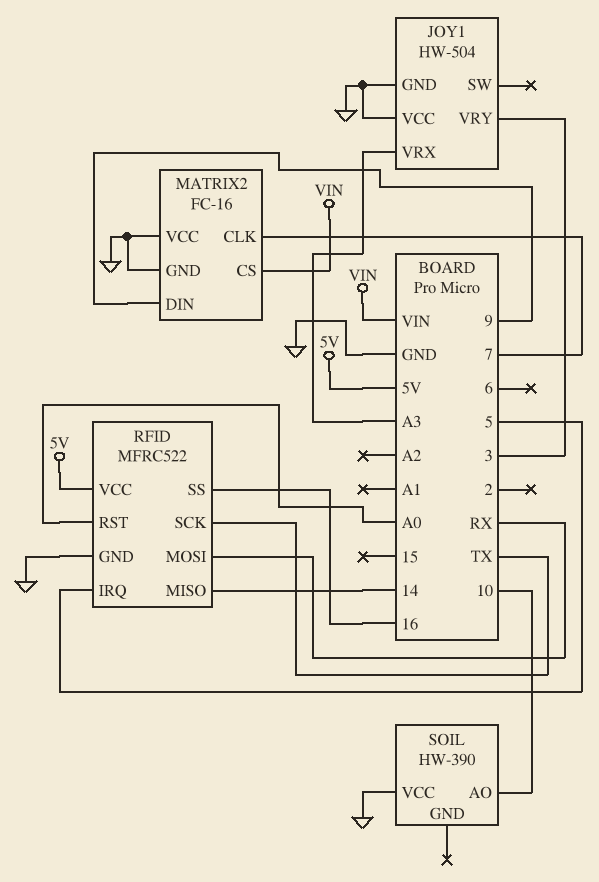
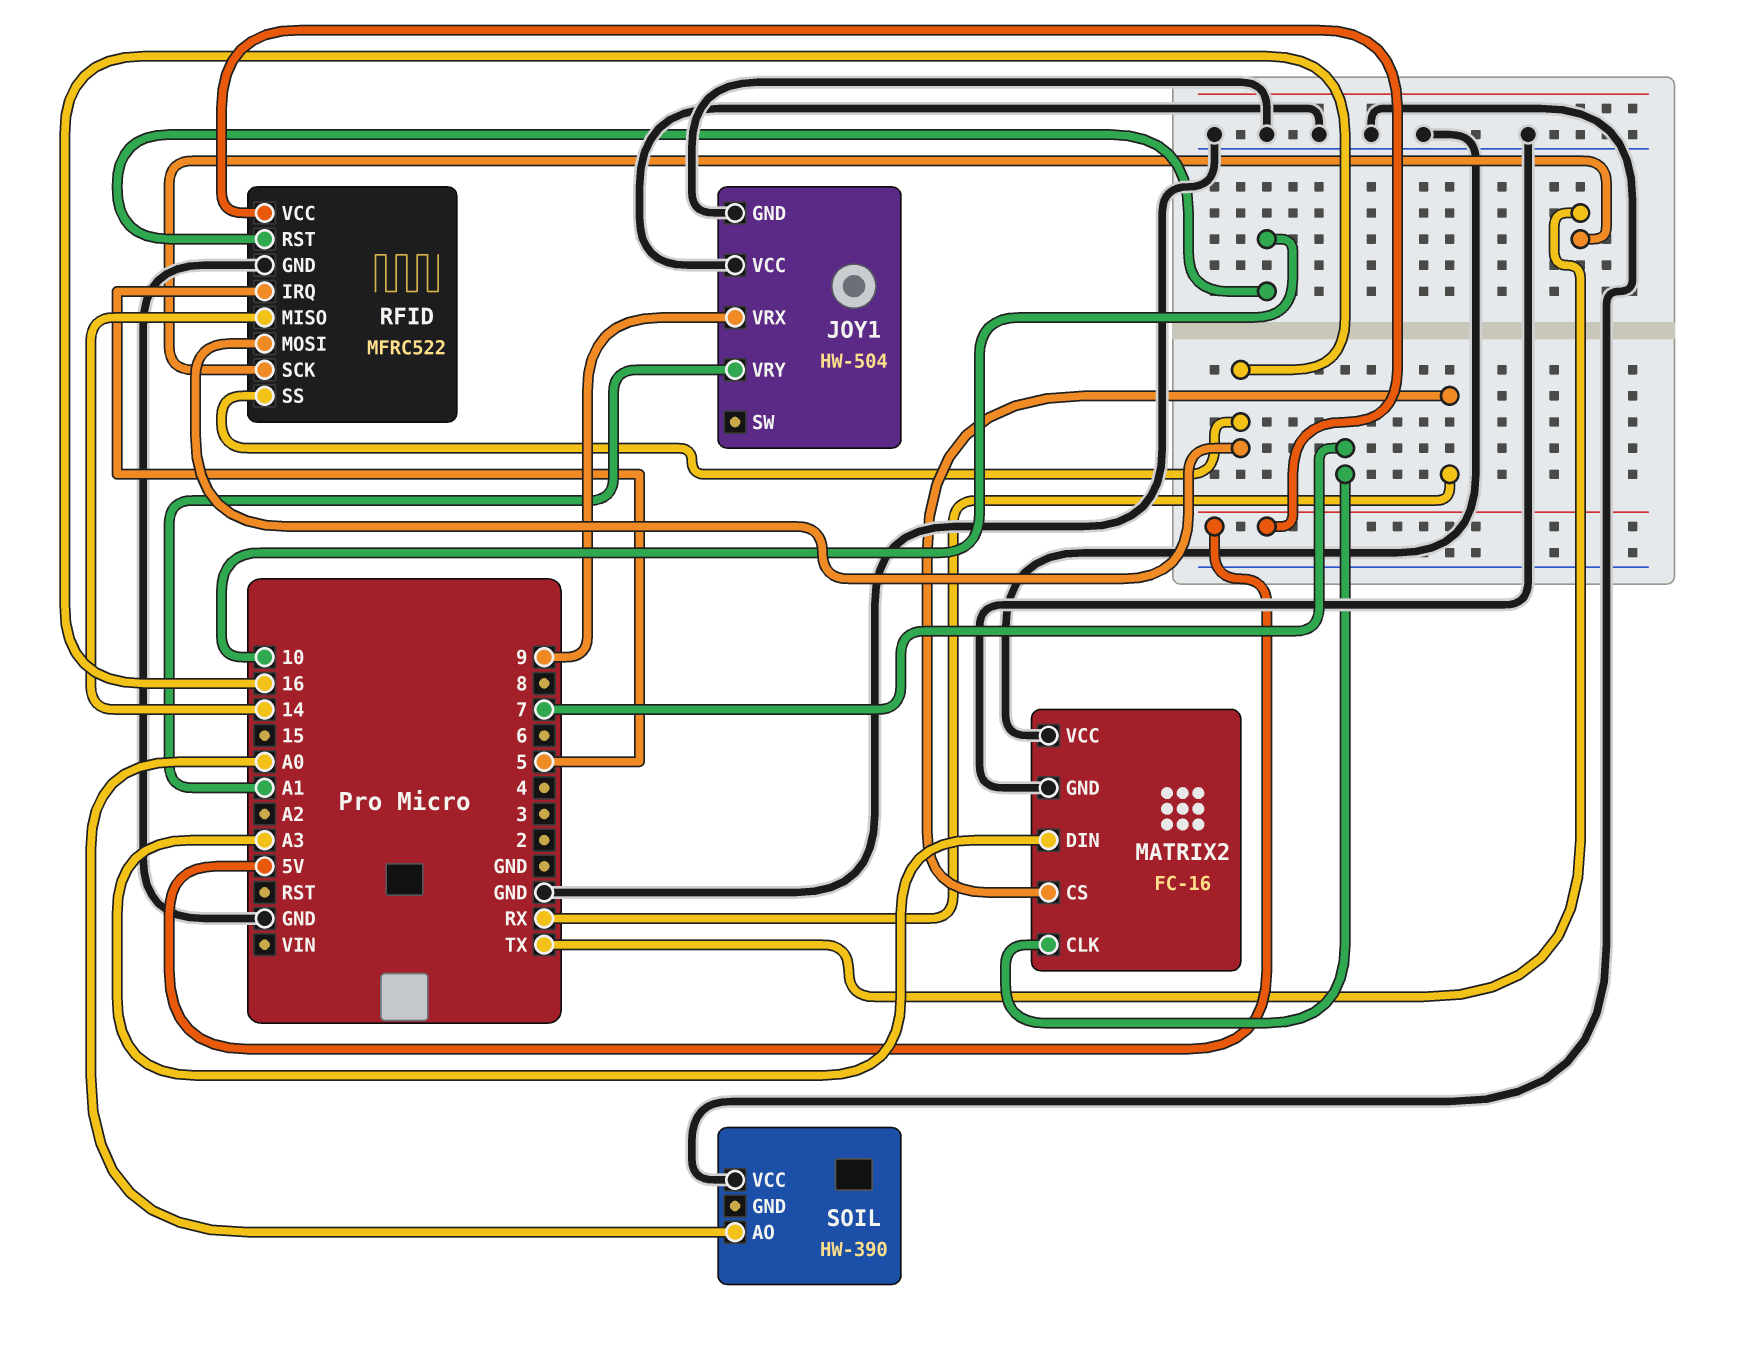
JOY1 pin VRX: A3 -> 9
JOY1 pin VRY: 3 -> A1
MATRIX2 pin CS: VIN -> RX
MATRIX2 pin DIN: 9 -> A3
RFID pin MOSI: RX -> 16
RFID pin RST: A0 -> 10
SOIL pin AO: 10 -> A0

